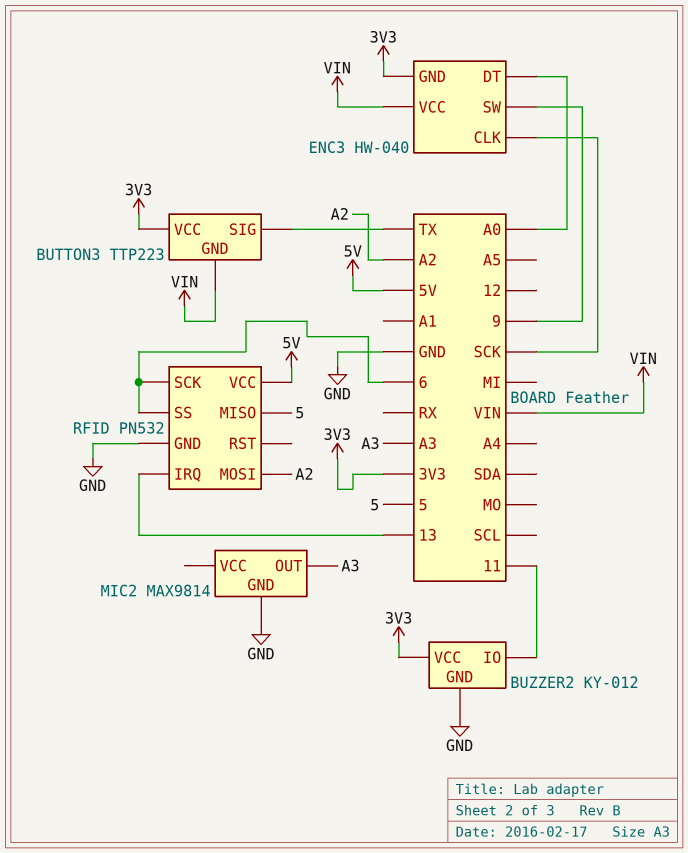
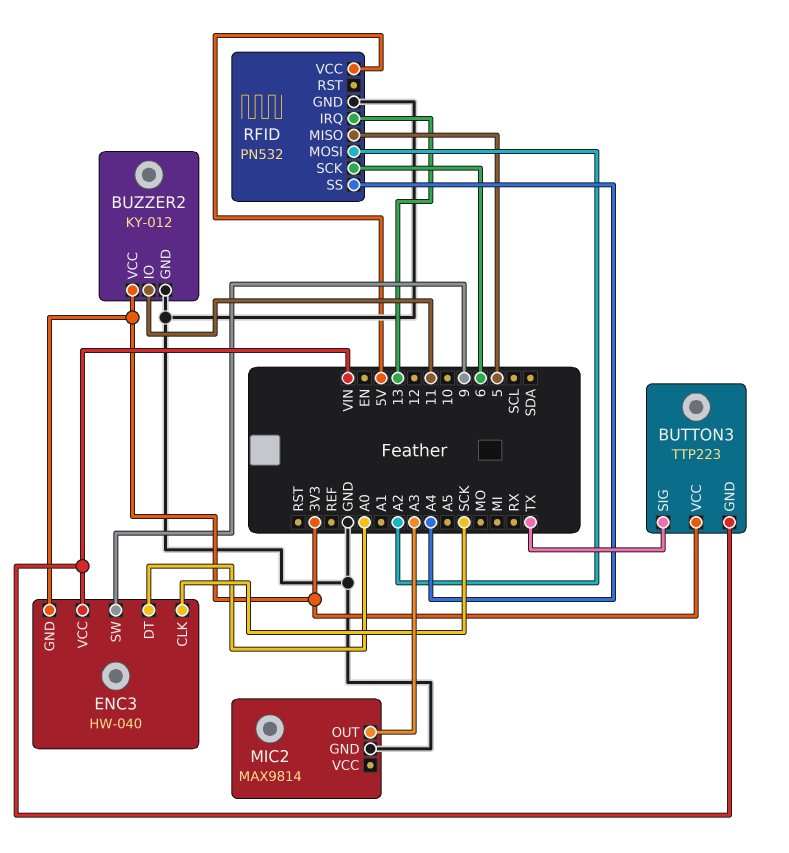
RFID pin SS: 6 -> A4

